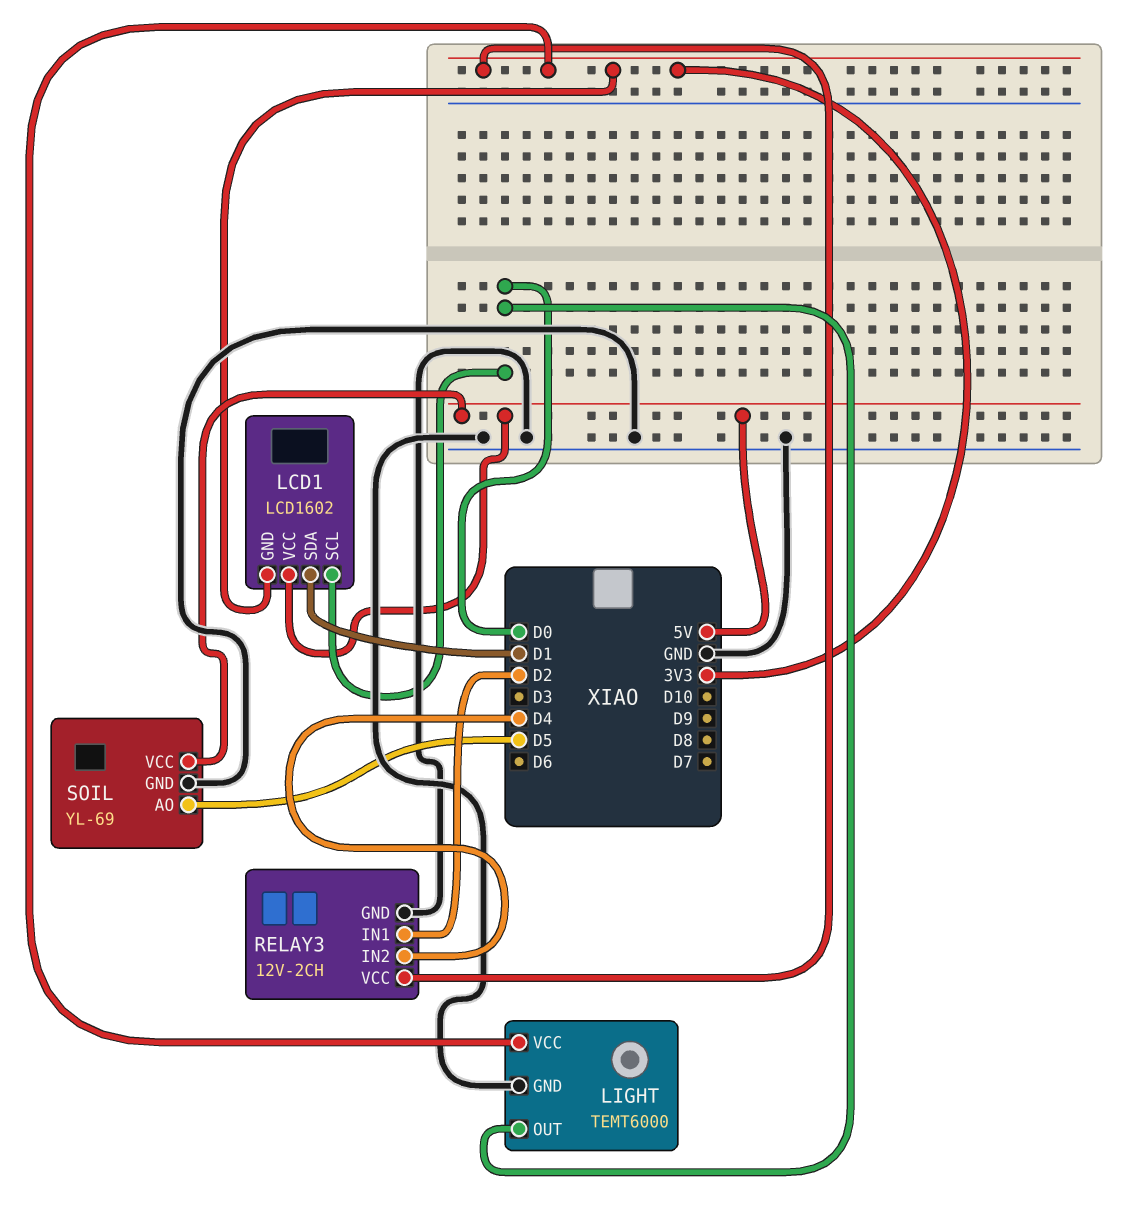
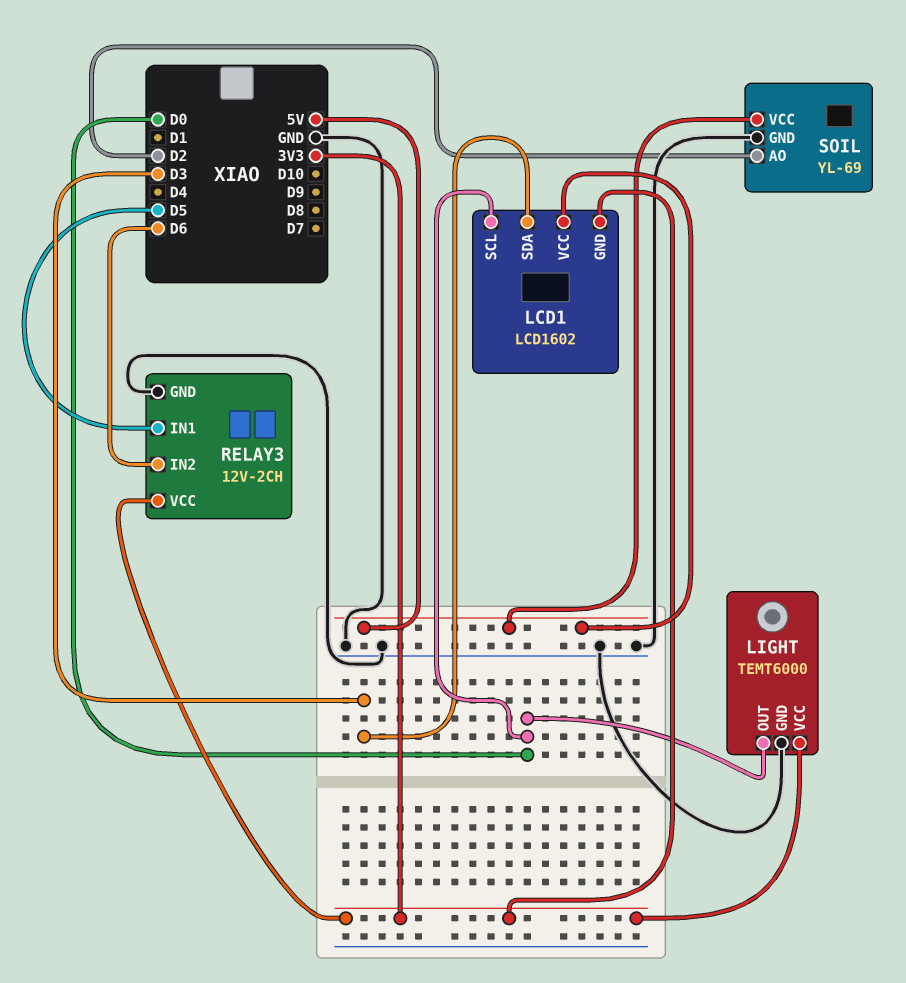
LCD1 pin SDA: D1 -> D3
RELAY3 pin IN1: D2 -> D5
RELAY3 pin IN2: D4 -> D6
SOIL pin AO: D5 -> D2

